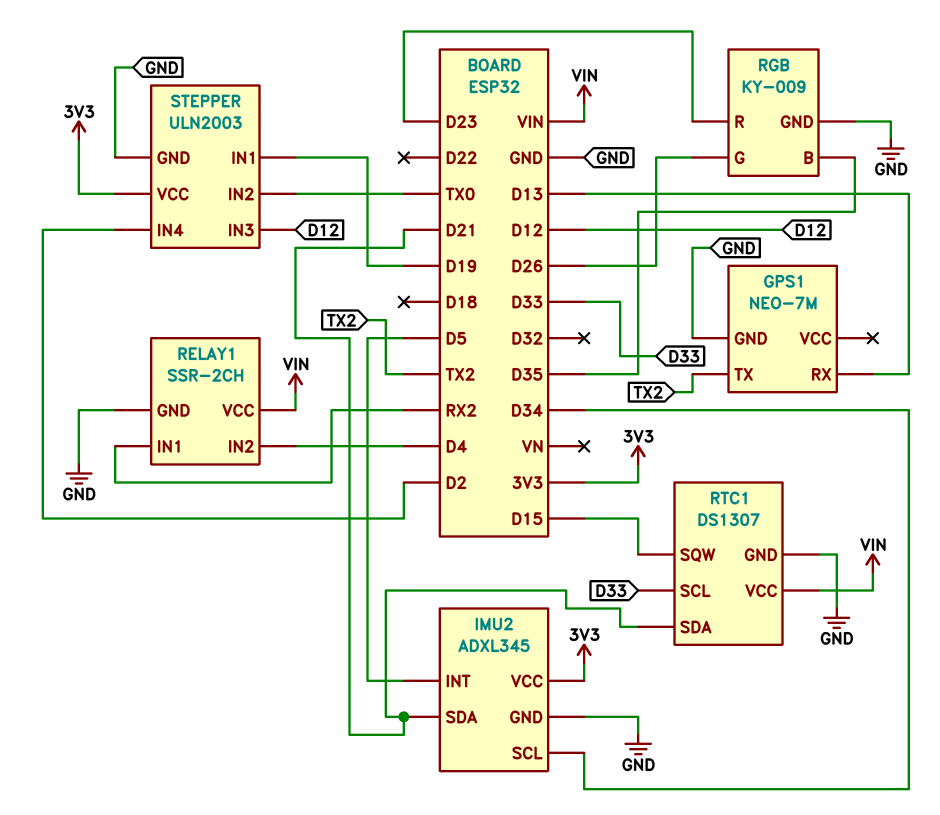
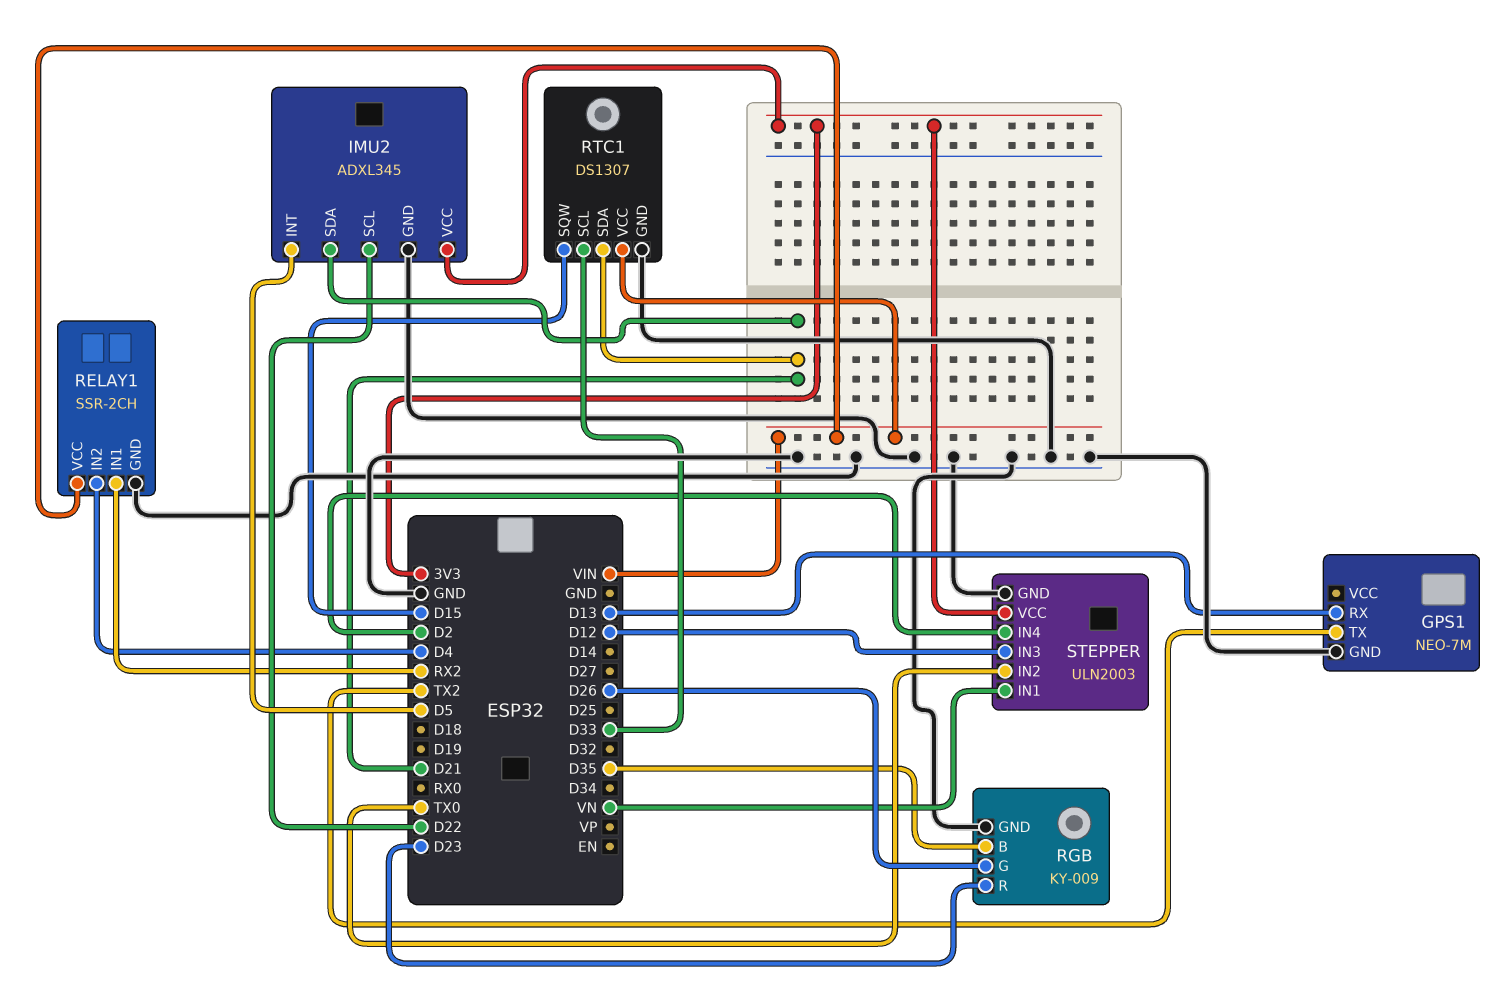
IMU2 pin SCL: D34 -> D22
STEPPER pin IN1: D19 -> VN

